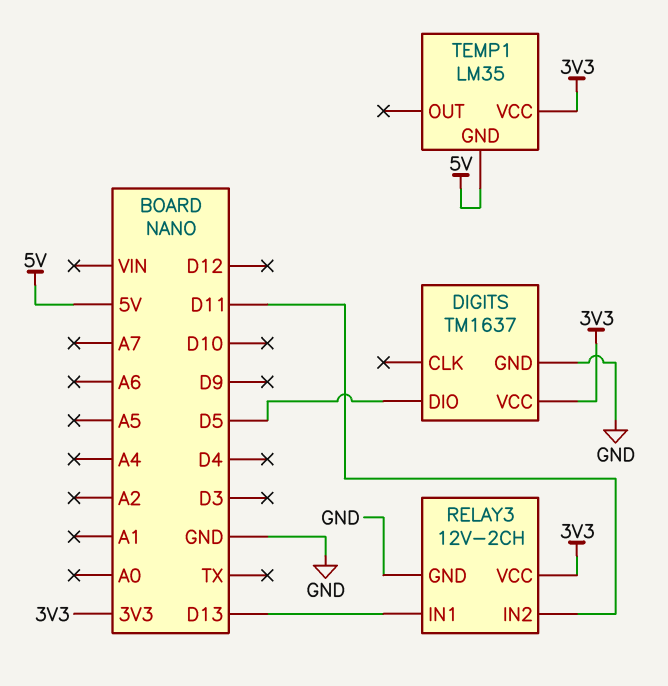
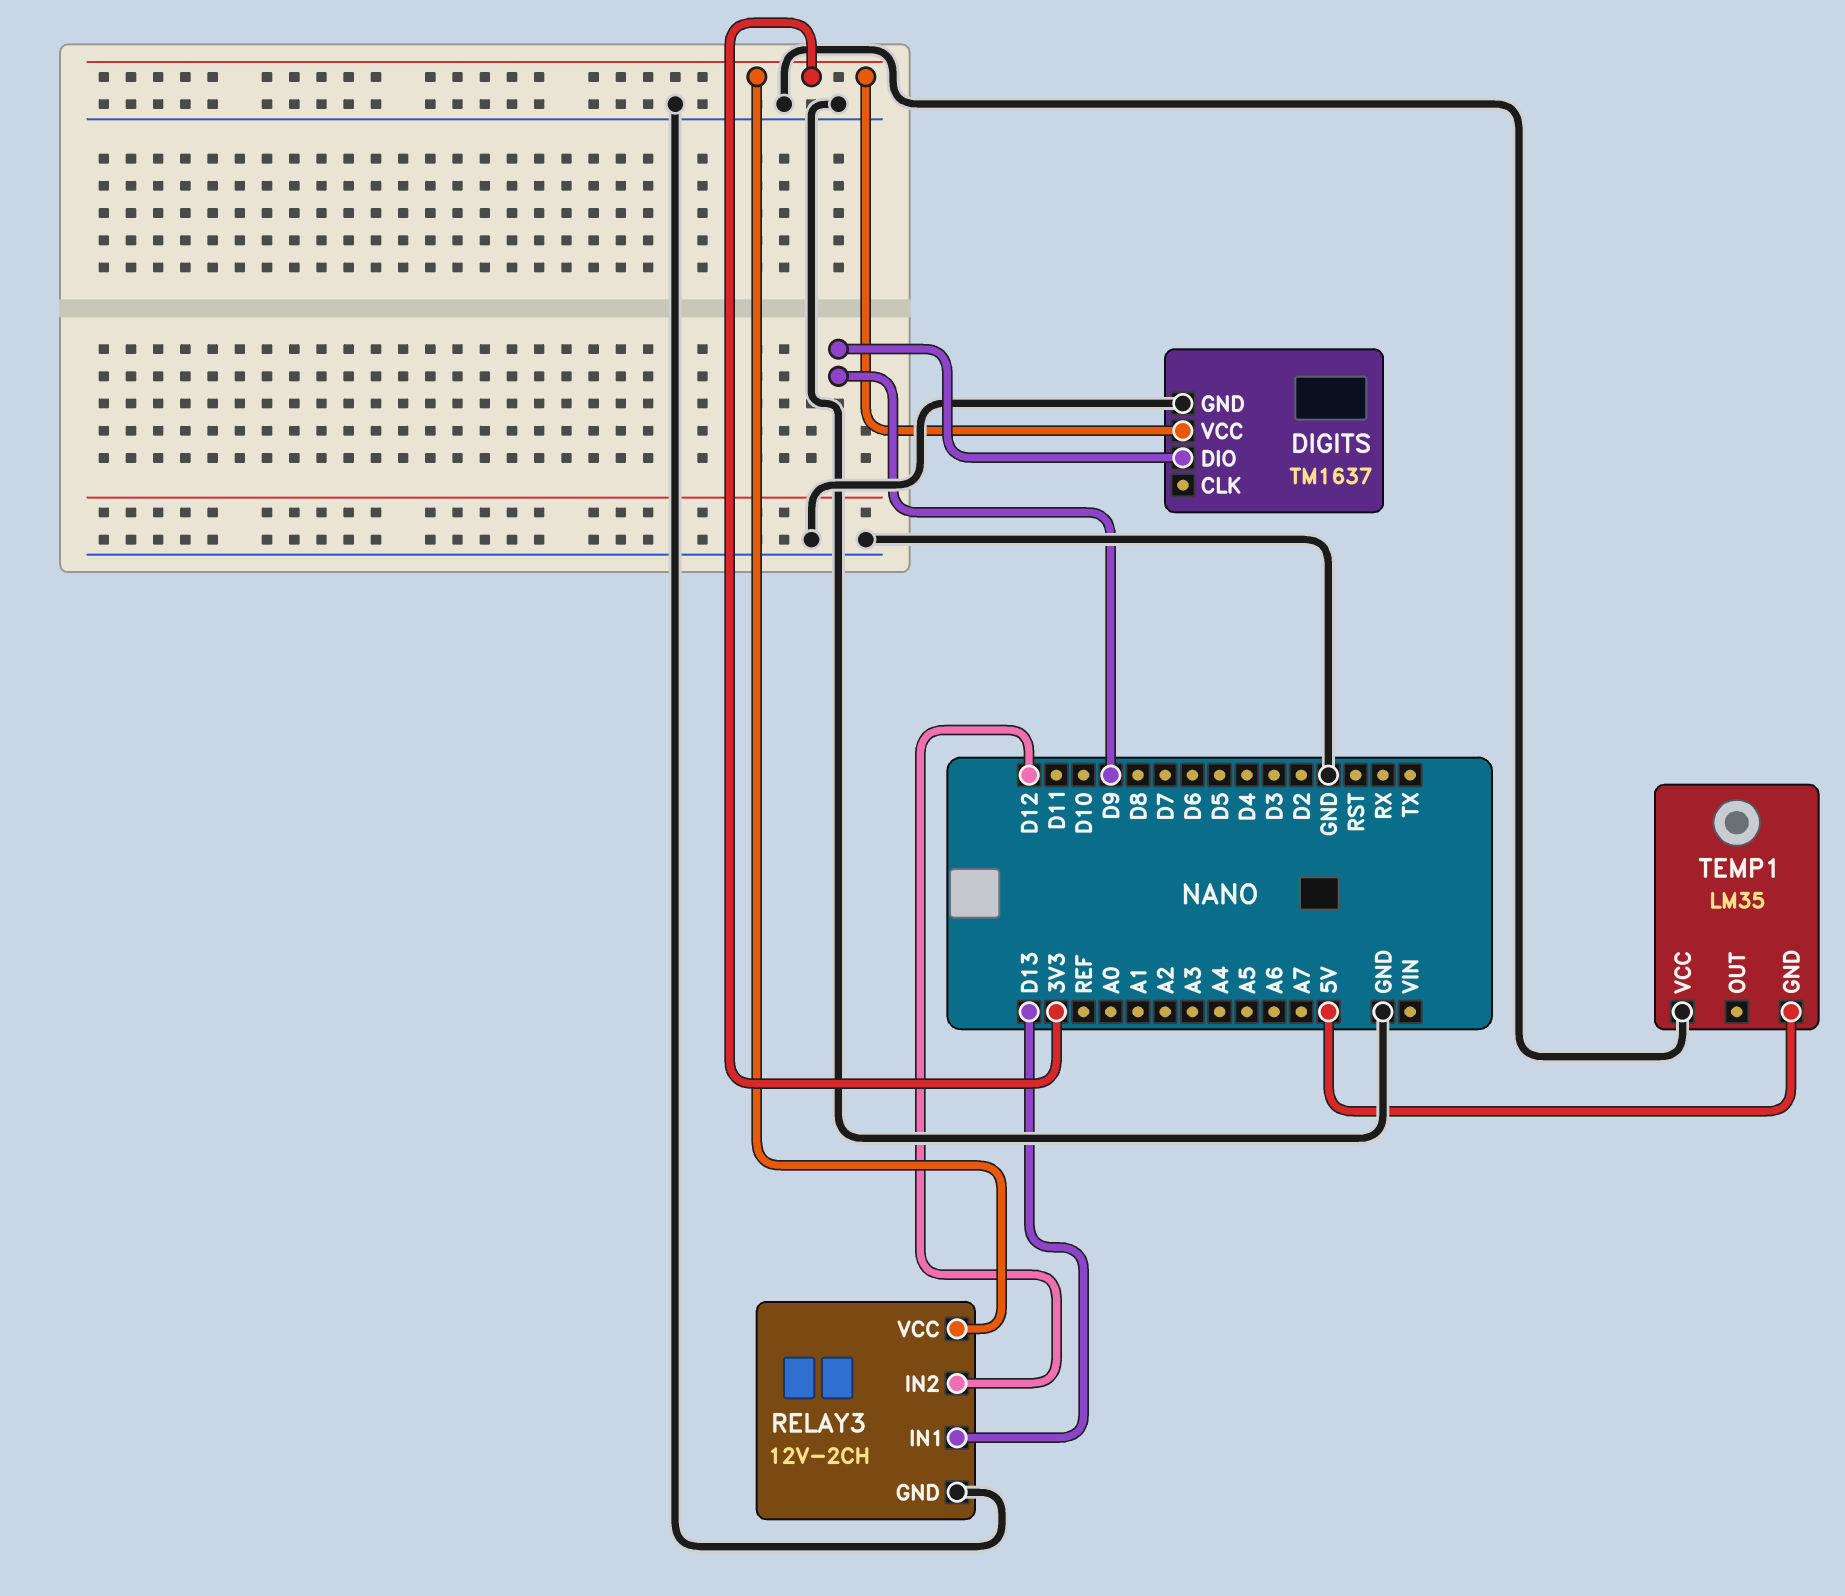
DIGITS pin DIO: D5 -> D9
RELAY3 pin IN2: D11 -> D12
TEMP1 pin VCC: 3V3 -> GND

